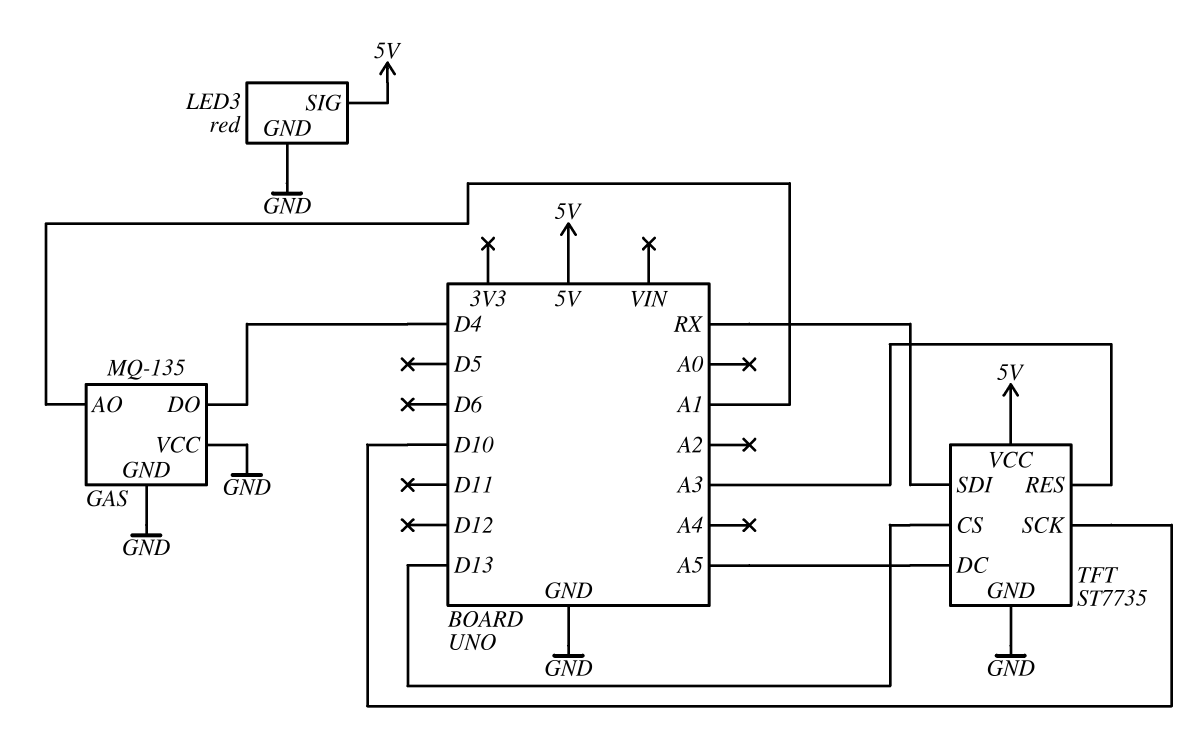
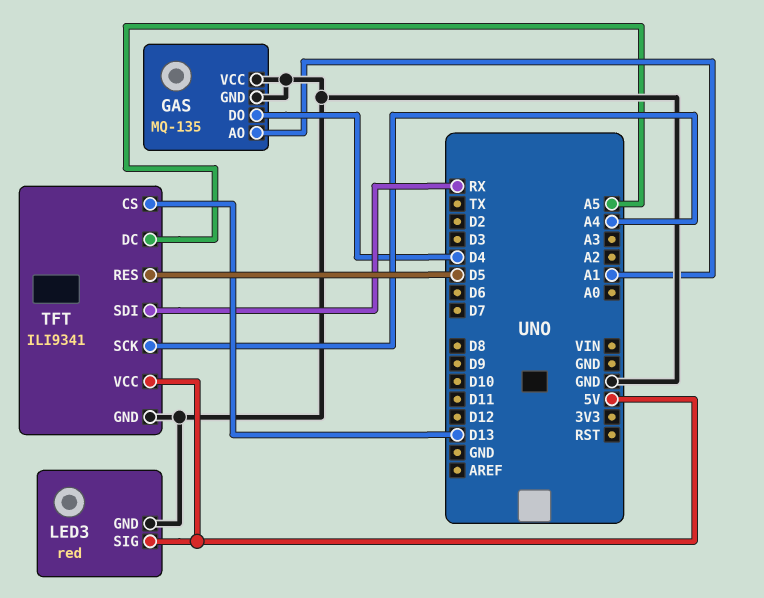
TFT: ST7735 -> ILI9341
TFT pin RES: A3 -> D5
TFT pin SCK: D10 -> A4

